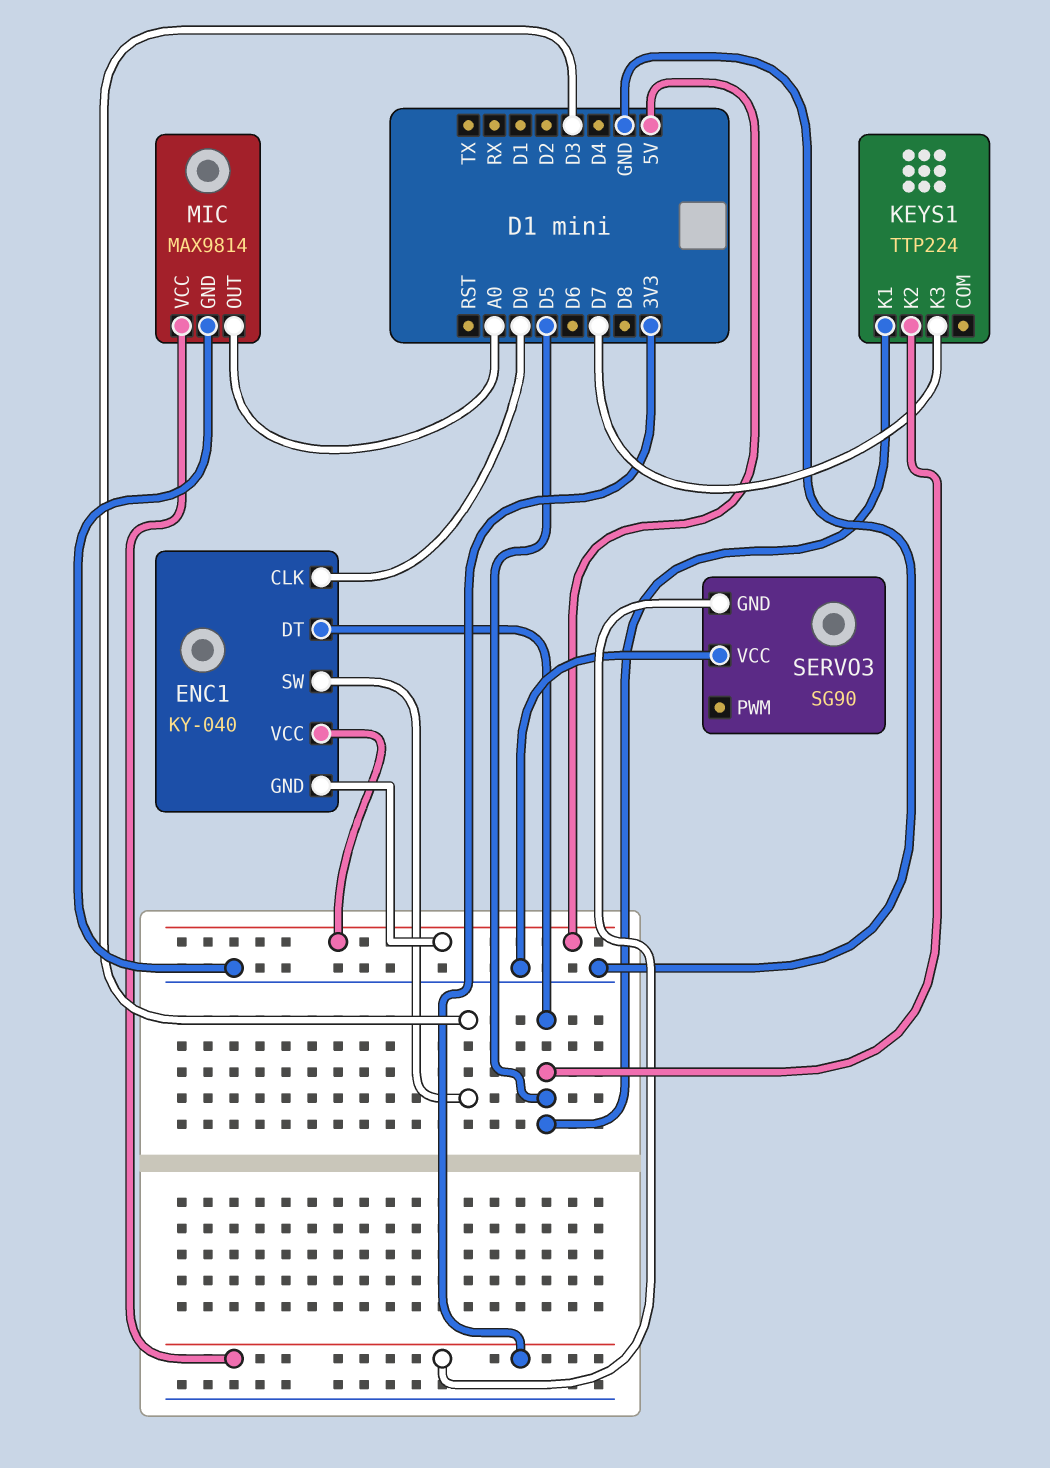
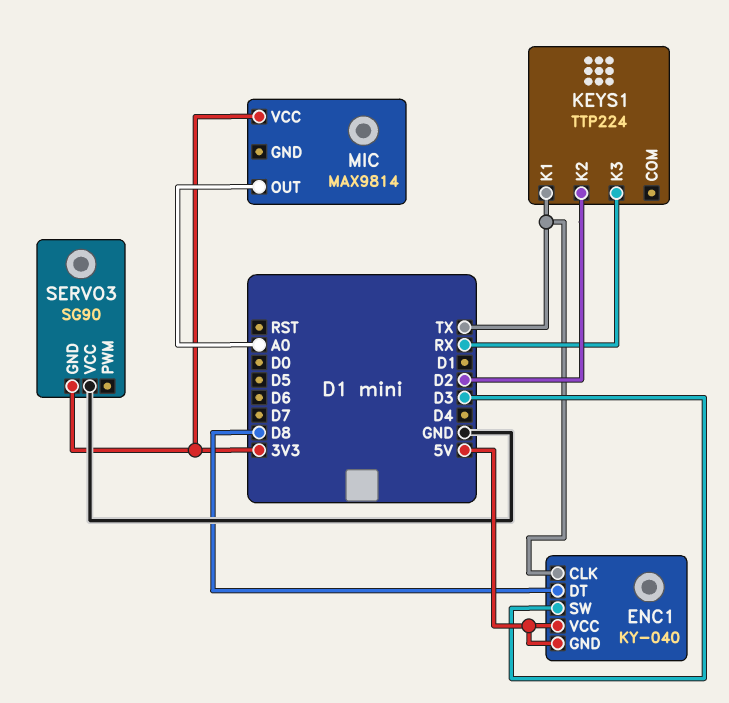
ENC1 pin CLK: D0 -> TX
ENC1 pin DT: D5 -> D8
KEYS1 pin K1: D5 -> TX
KEYS1 pin K2: D5 -> D2
KEYS1 pin K3: D7 -> RX
MIC pin GND: GND -> none

